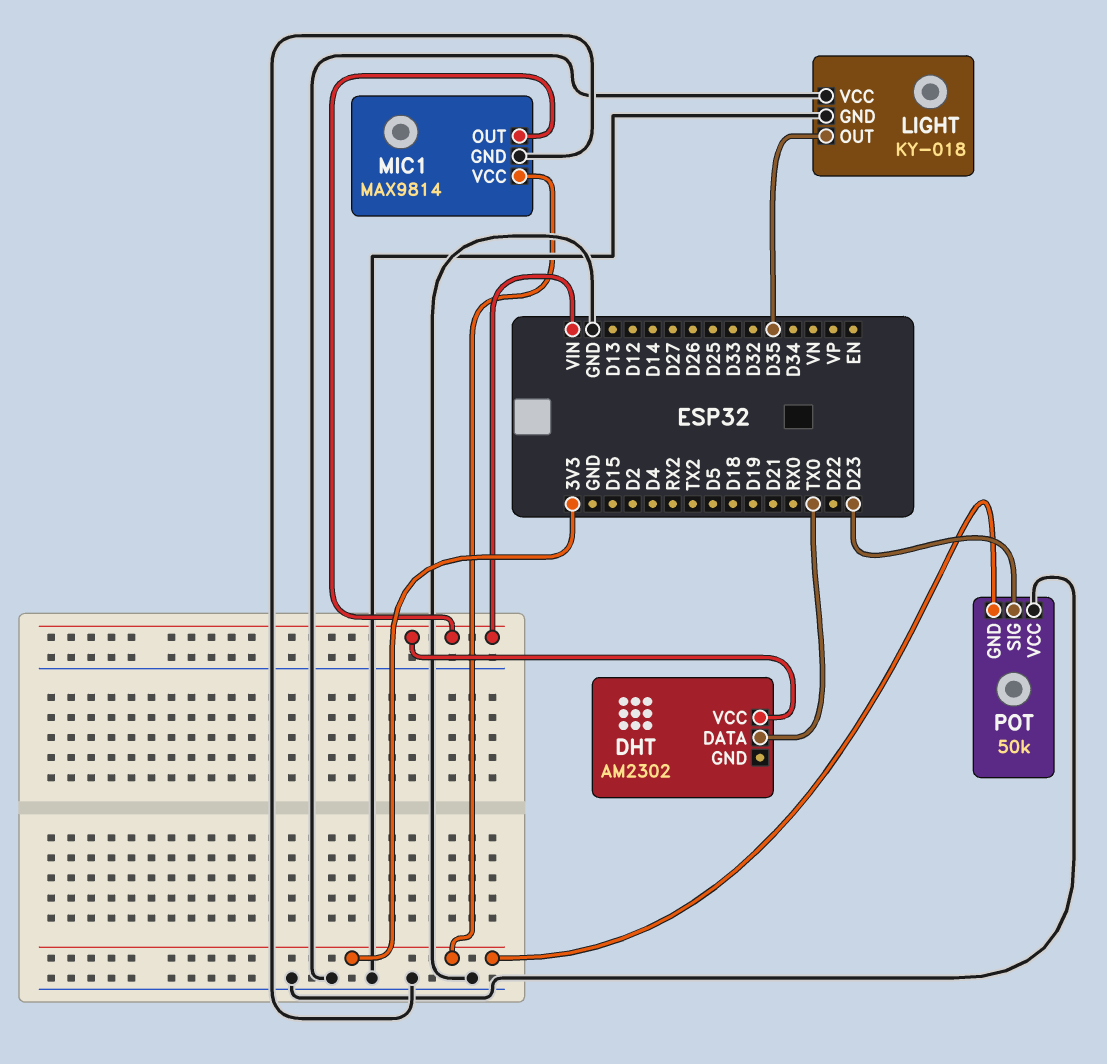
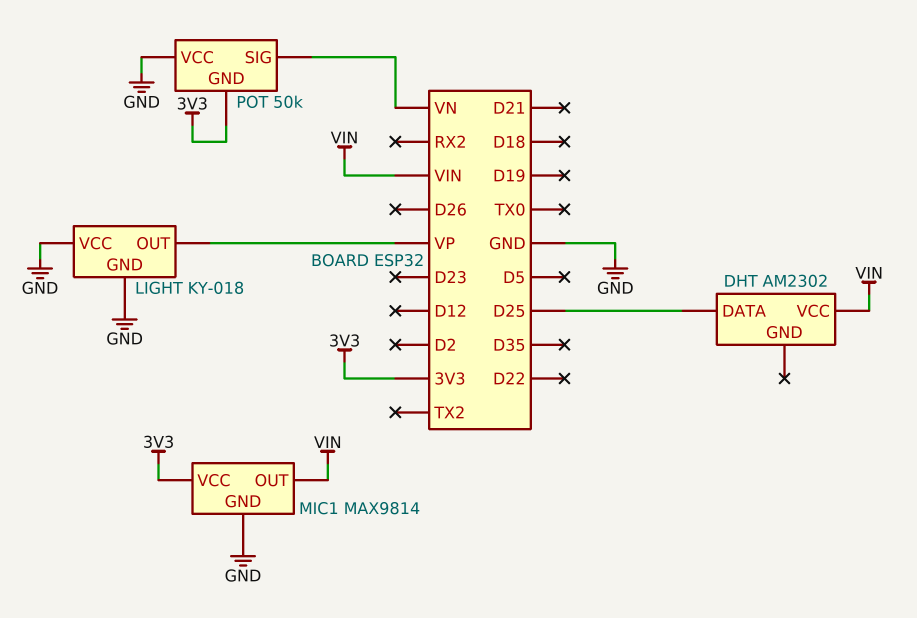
DHT pin DATA: TX0 -> D25
LIGHT pin OUT: D35 -> VP
POT pin SIG: D23 -> VN

